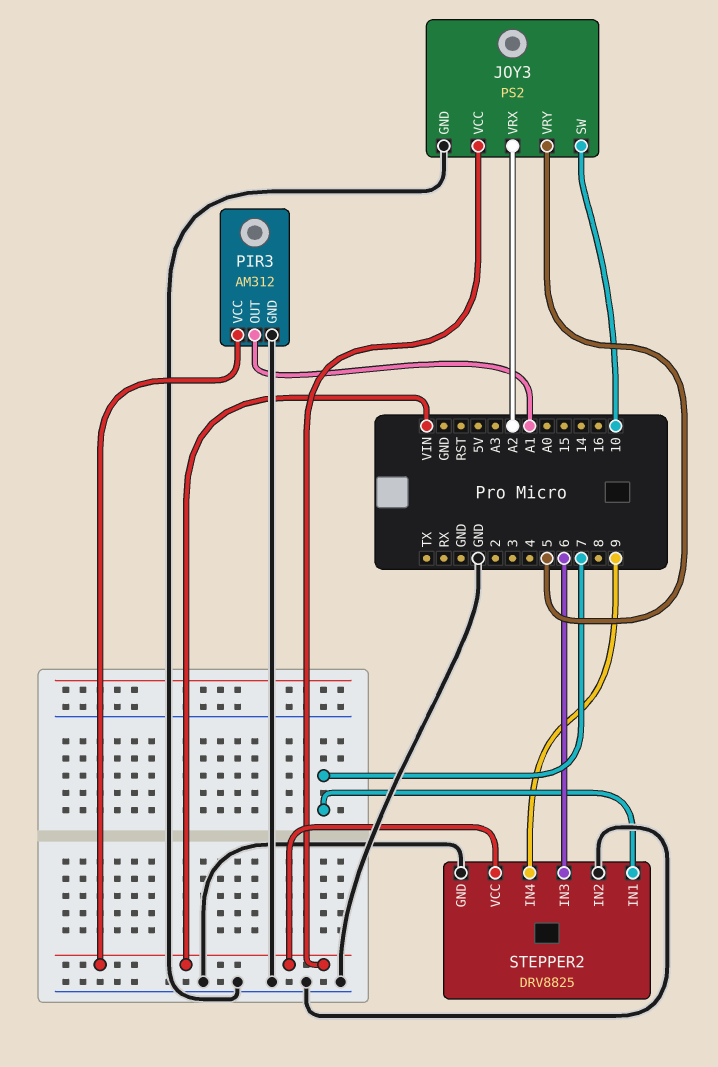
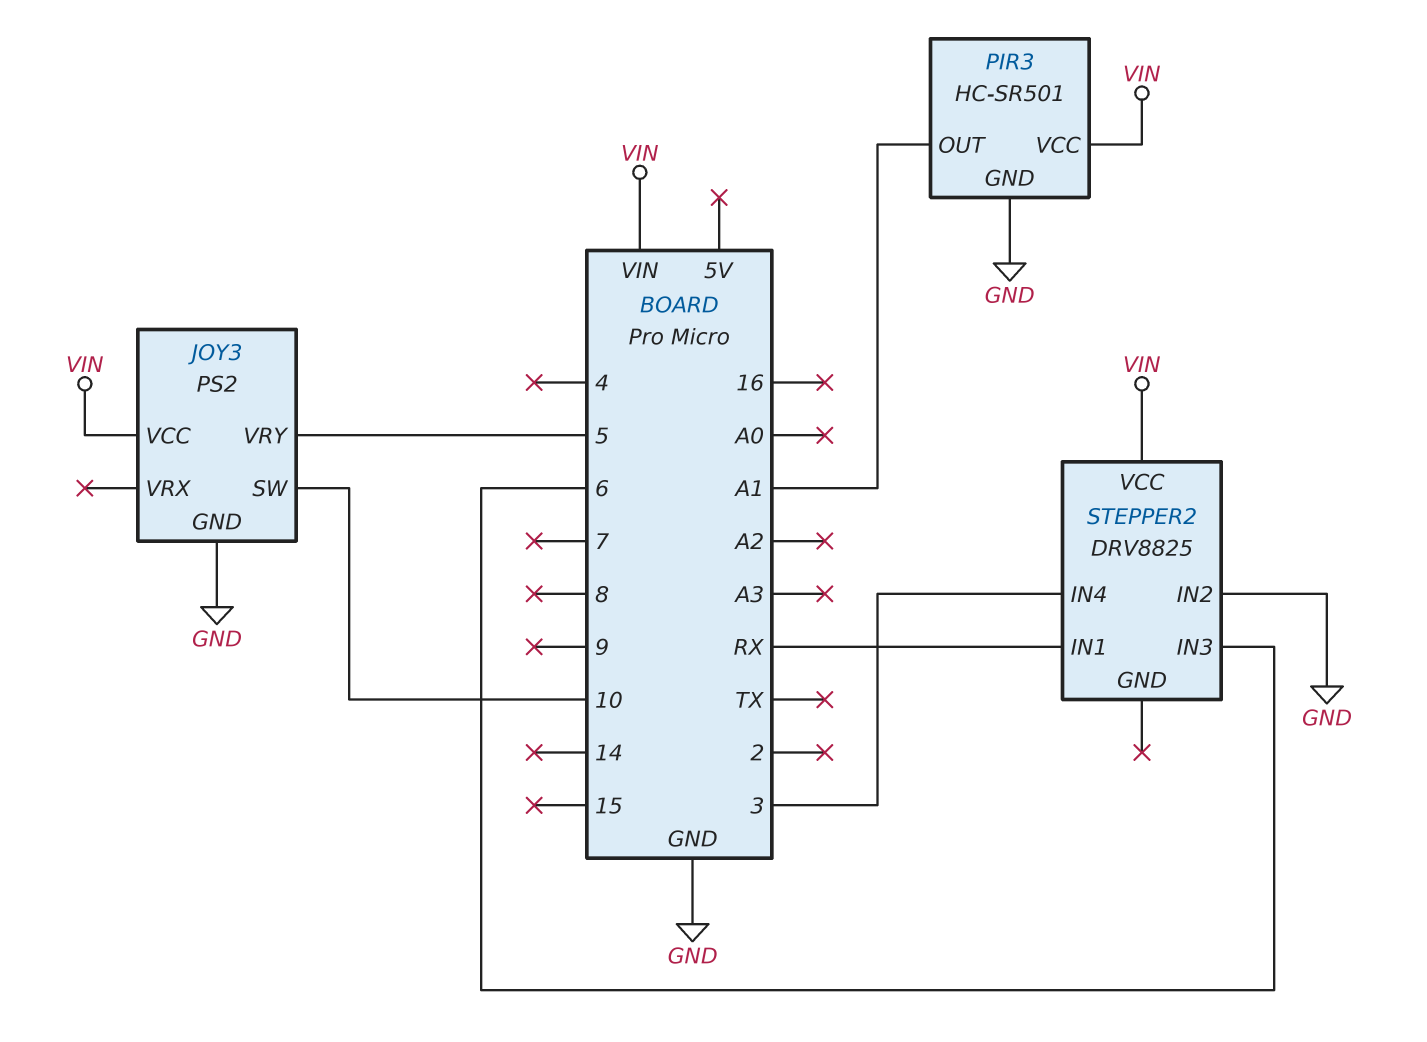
JOY3 pin VRX: A2 -> none
PIR3: AM312 -> HC-SR501
STEPPER2 pin GND: GND -> none
STEPPER2 pin IN1: 7 -> RX
STEPPER2 pin IN4: 9 -> 3

